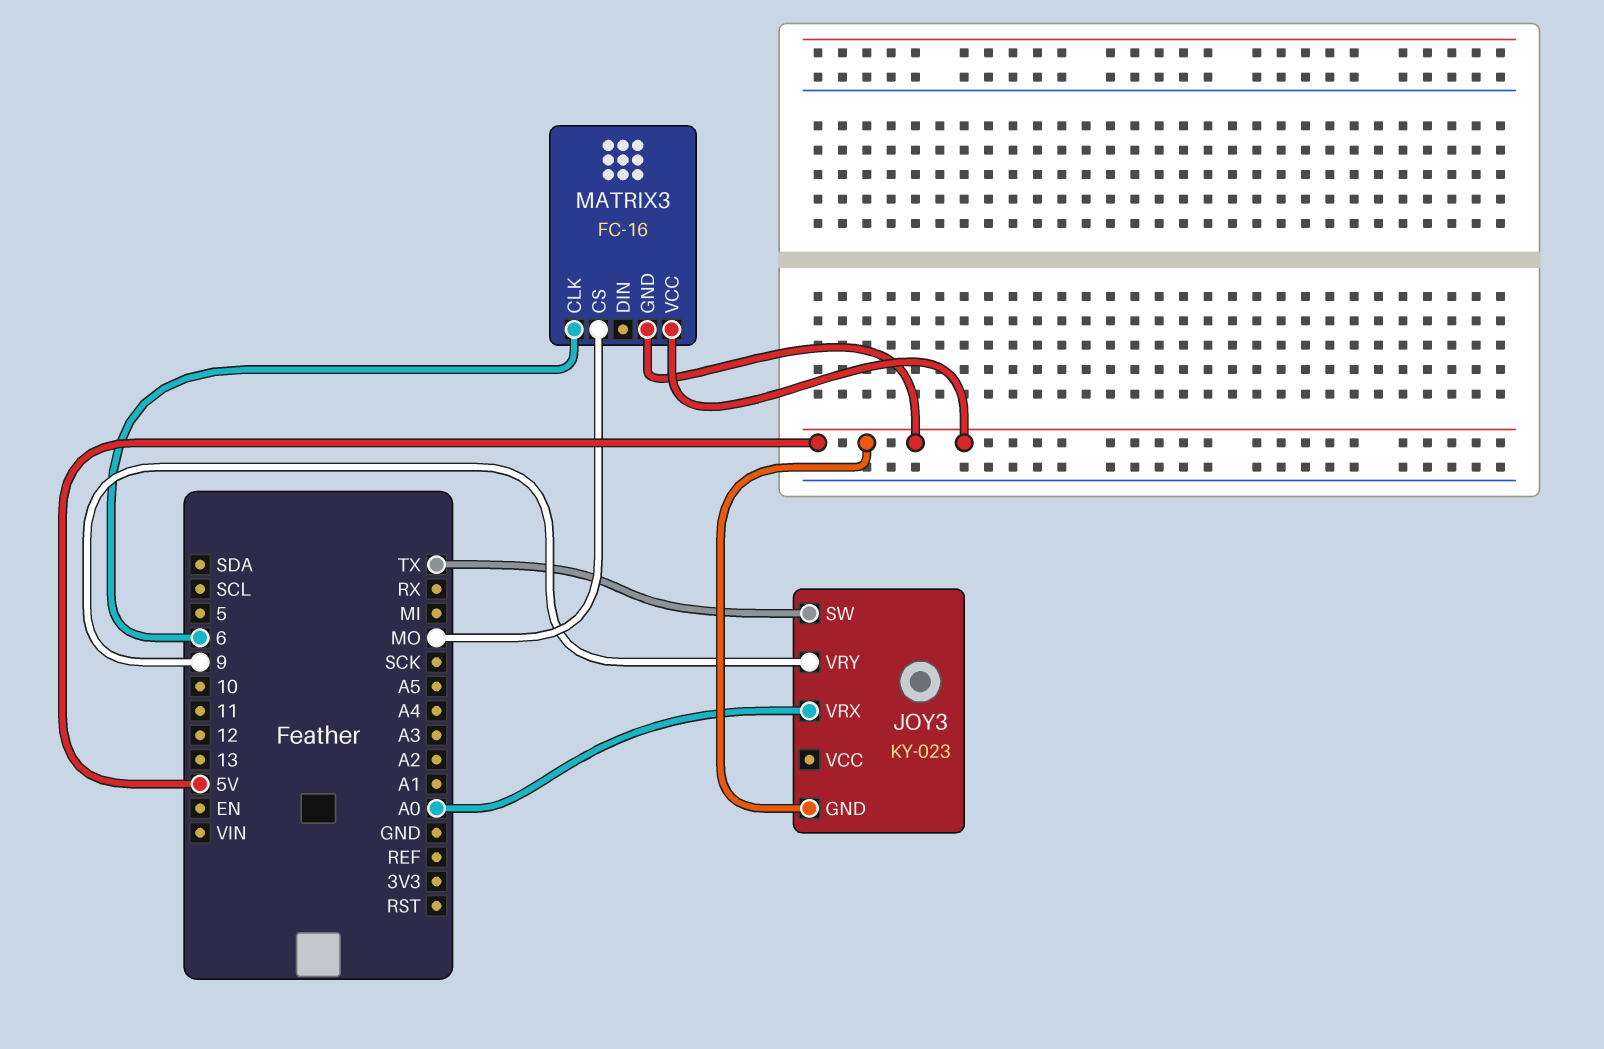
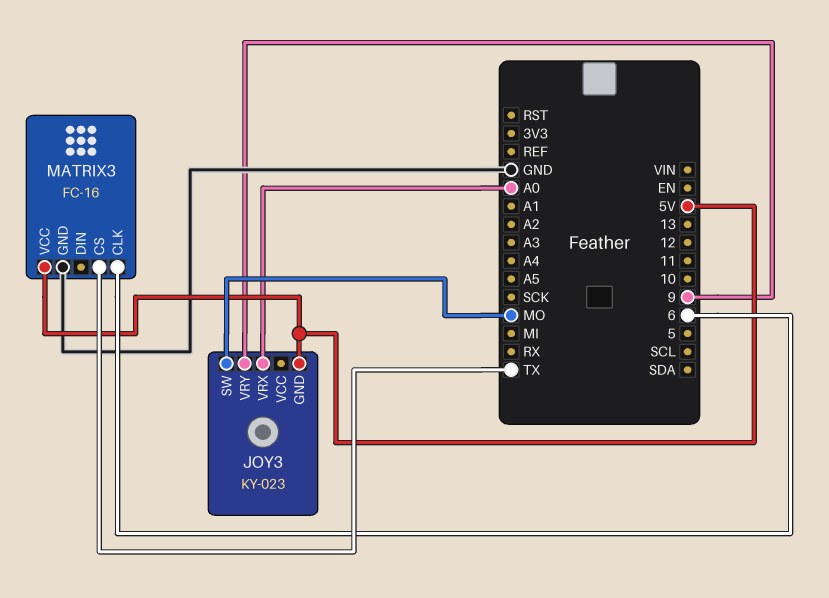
JOY3 pin SW: TX -> MO
MATRIX3 pin CS: MO -> TX
MATRIX3 pin GND: 5V -> GND

